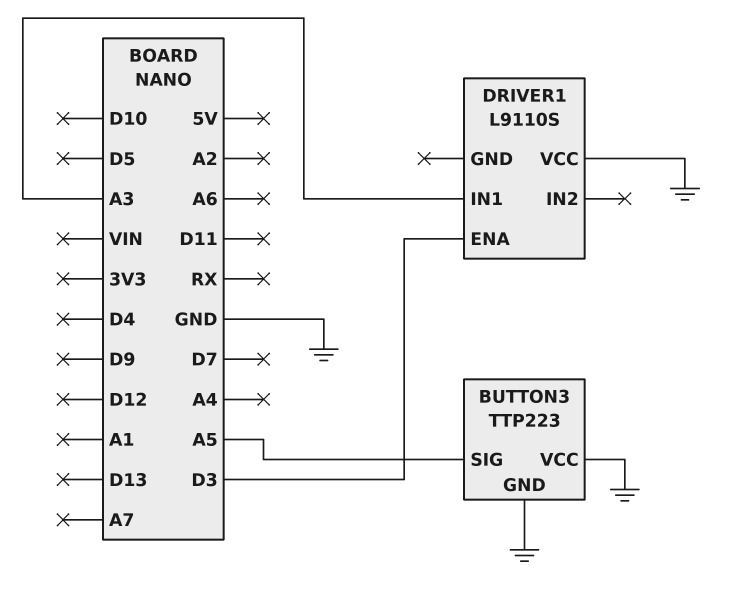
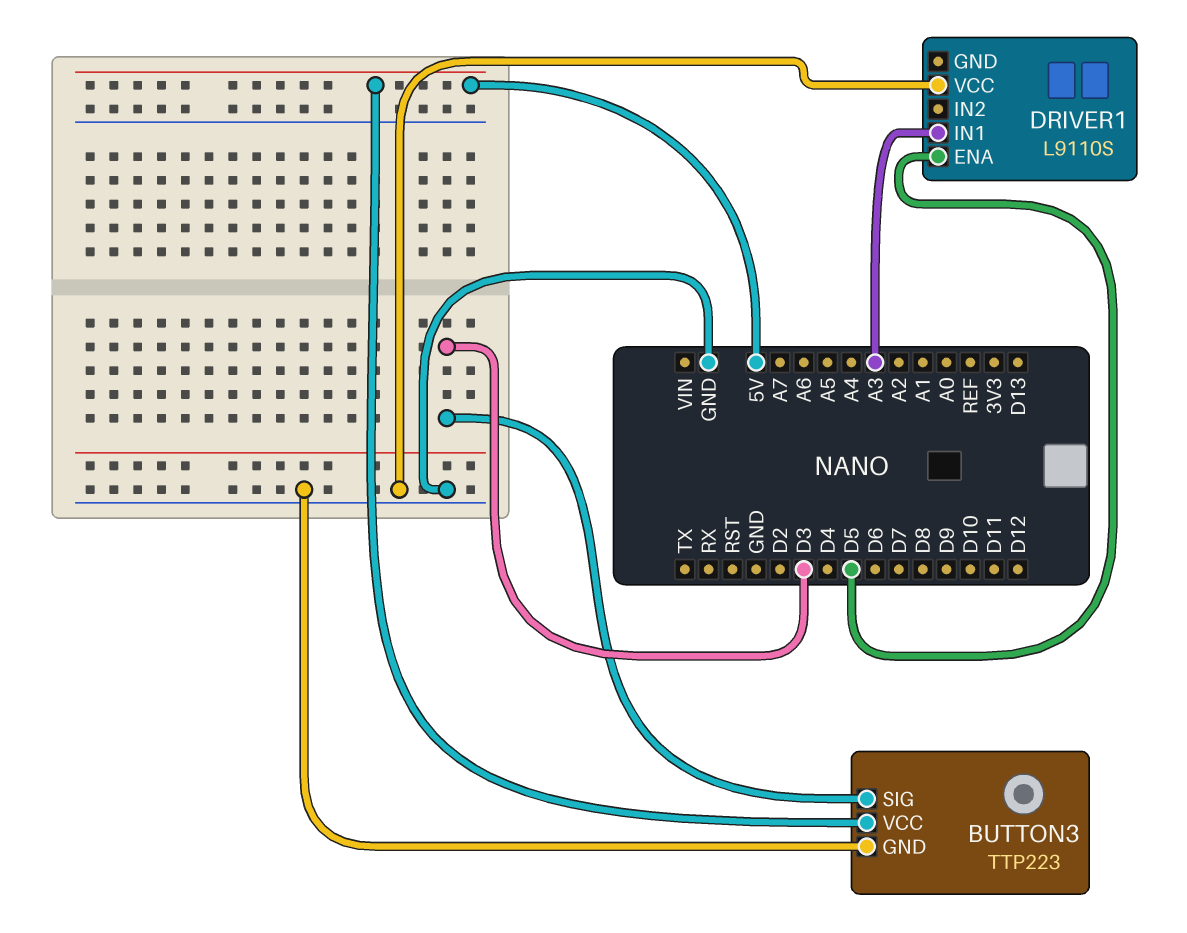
BUTTON3 pin SIG: A5 -> D3
BUTTON3 pin VCC: GND -> 5V
DRIVER1 pin ENA: D3 -> D5

